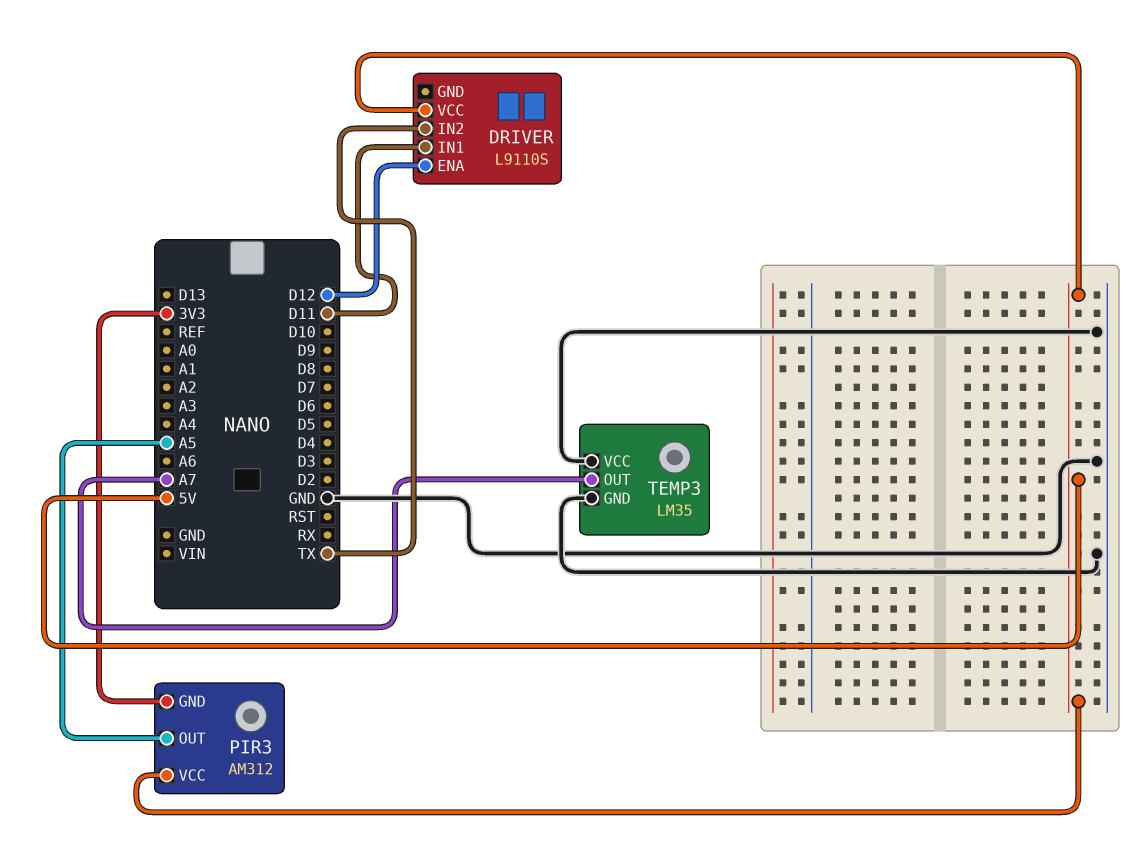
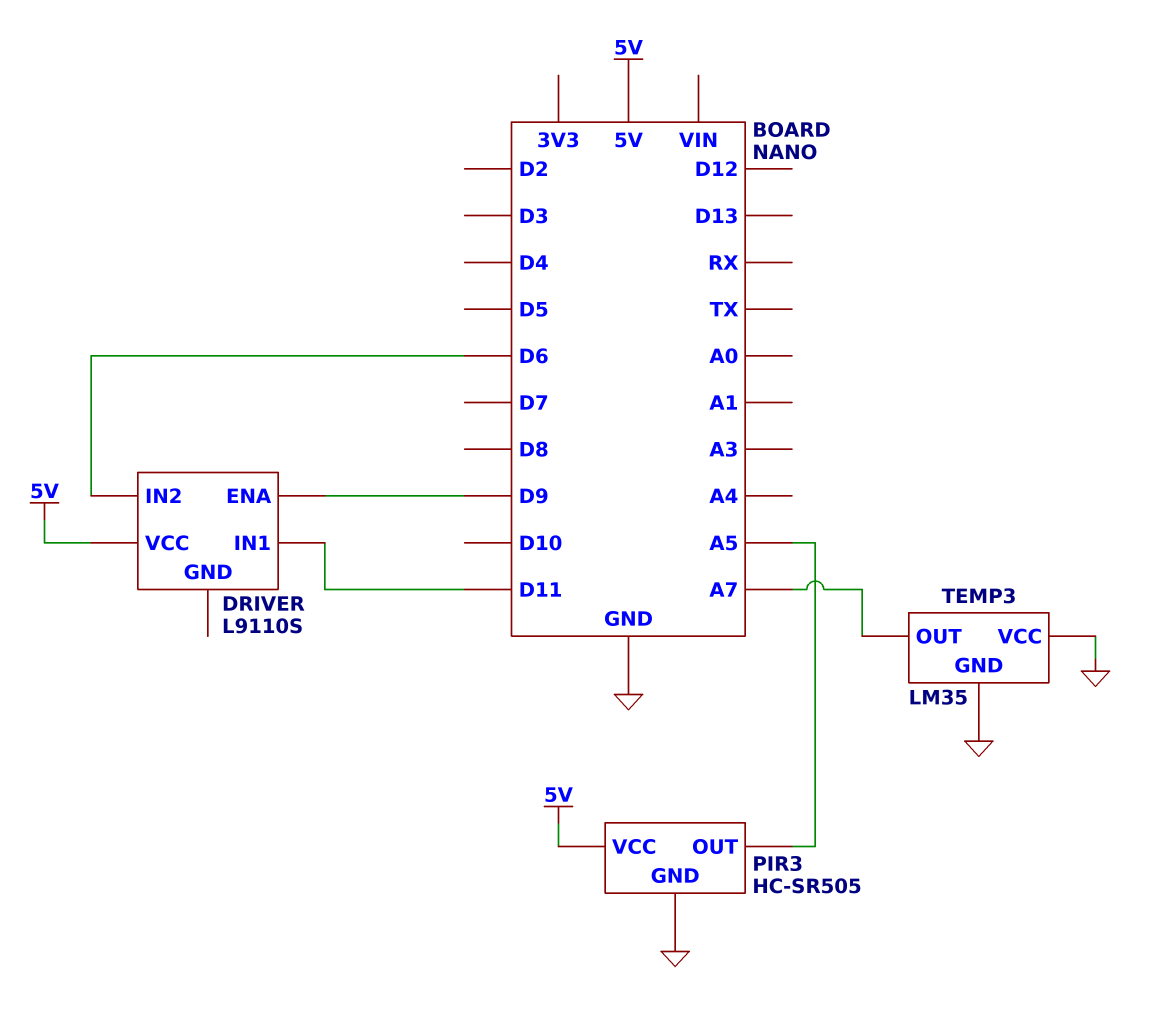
DRIVER pin ENA: D12 -> D9
DRIVER pin IN2: TX -> D6
PIR3: AM312 -> HC-SR505
PIR3 pin GND: 3V3 -> GND

